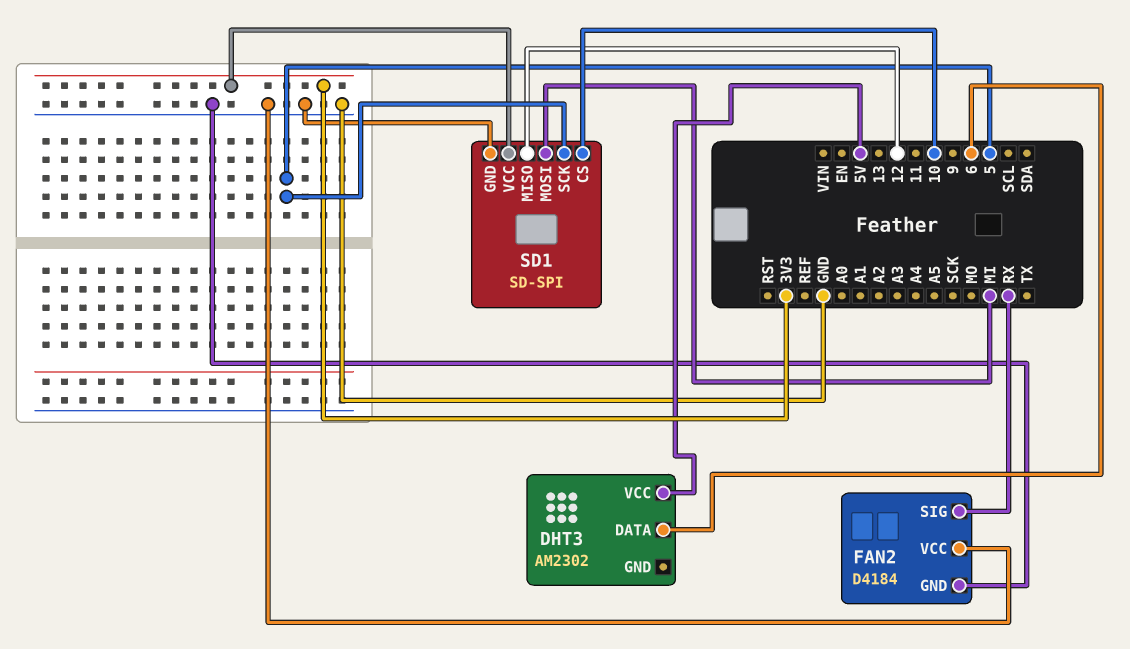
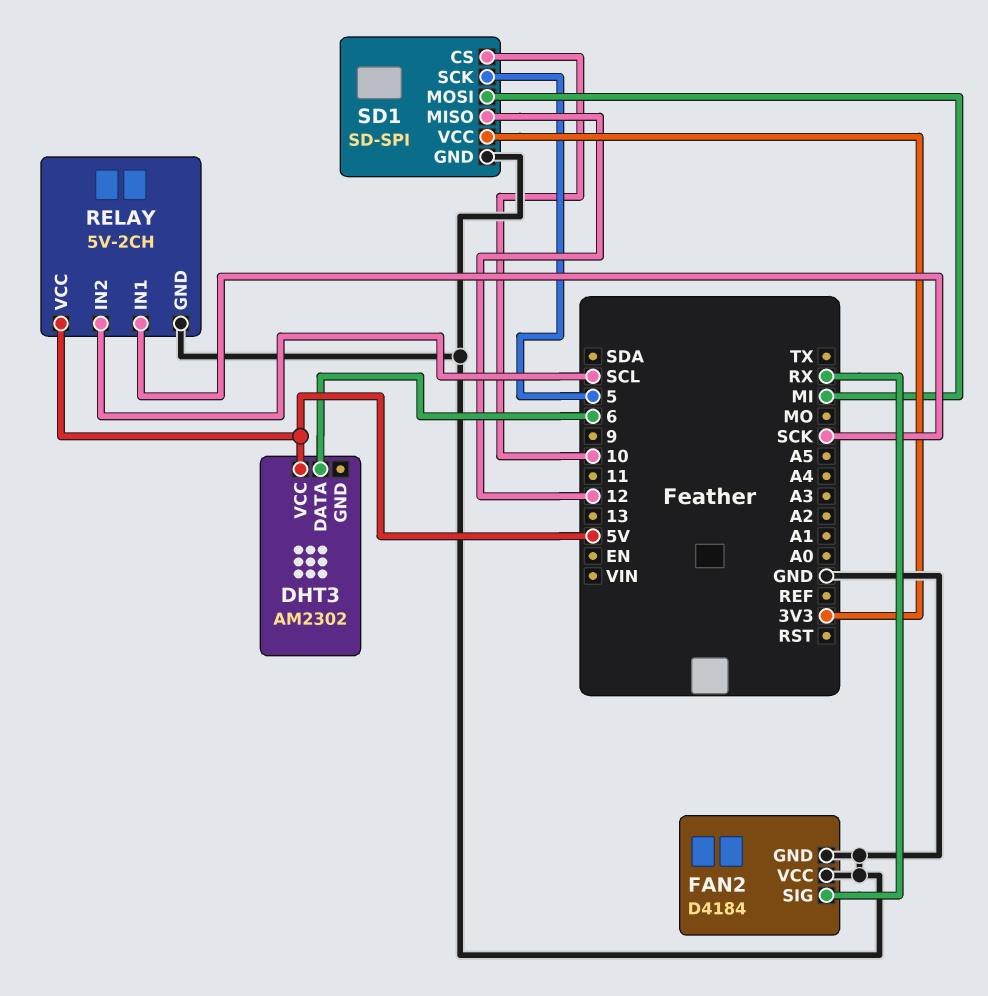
RELAY: none -> 5V-2CH
RELAY pin GND: none -> GND
RELAY pin IN1: none -> SCK
RELAY pin IN2: none -> SCL
RELAY pin VCC: none -> 5V

